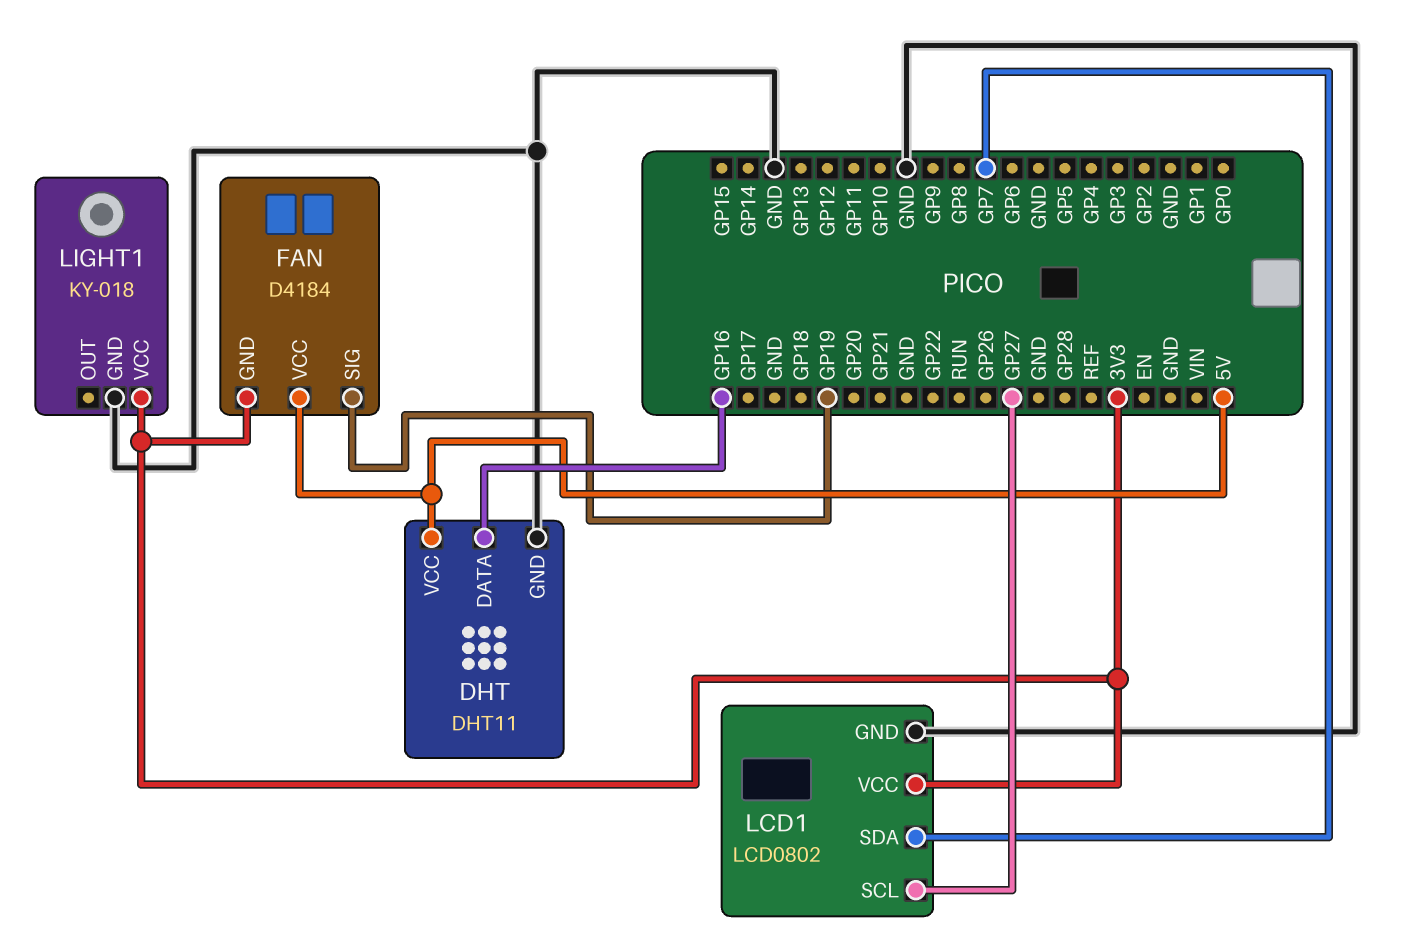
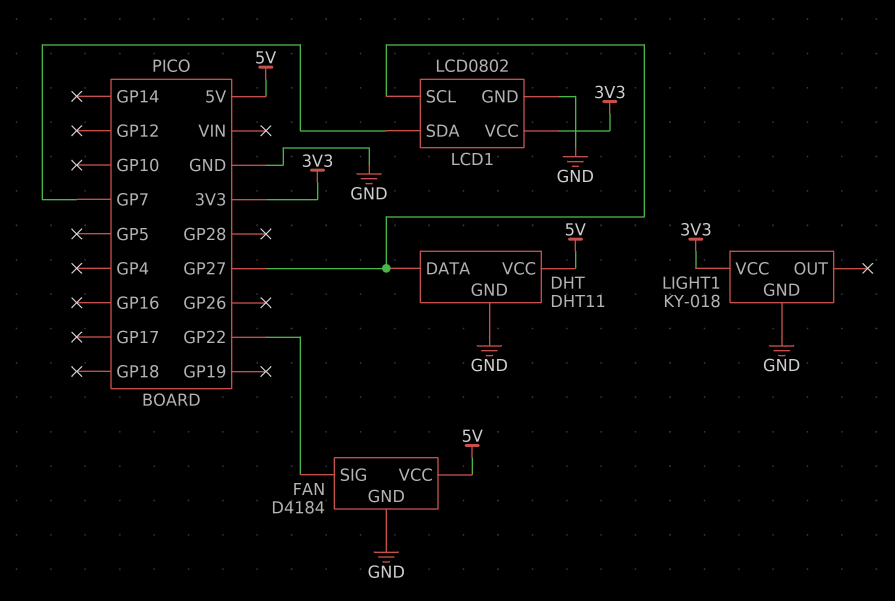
DHT pin DATA: GP16 -> GP27
FAN pin GND: 3V3 -> GND
FAN pin SIG: GP19 -> GP22

